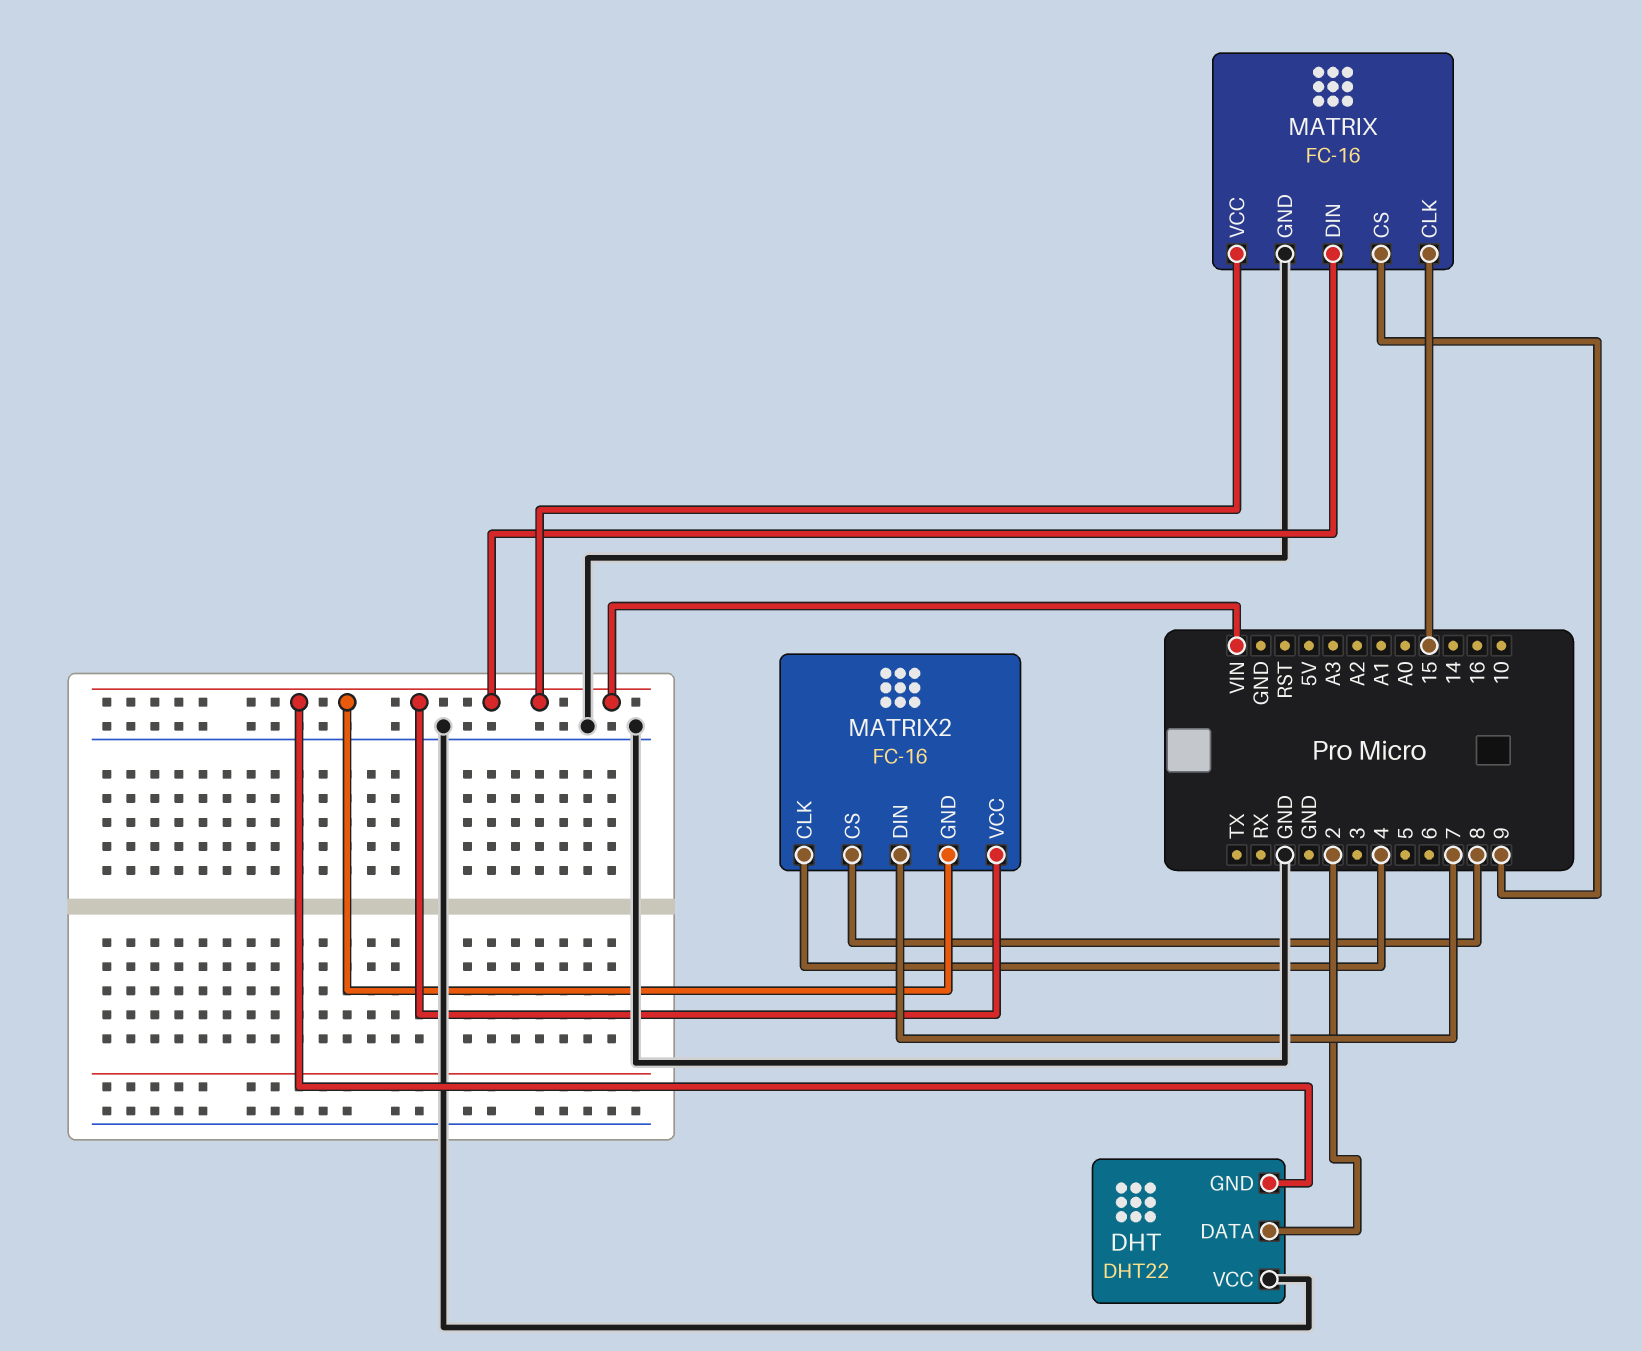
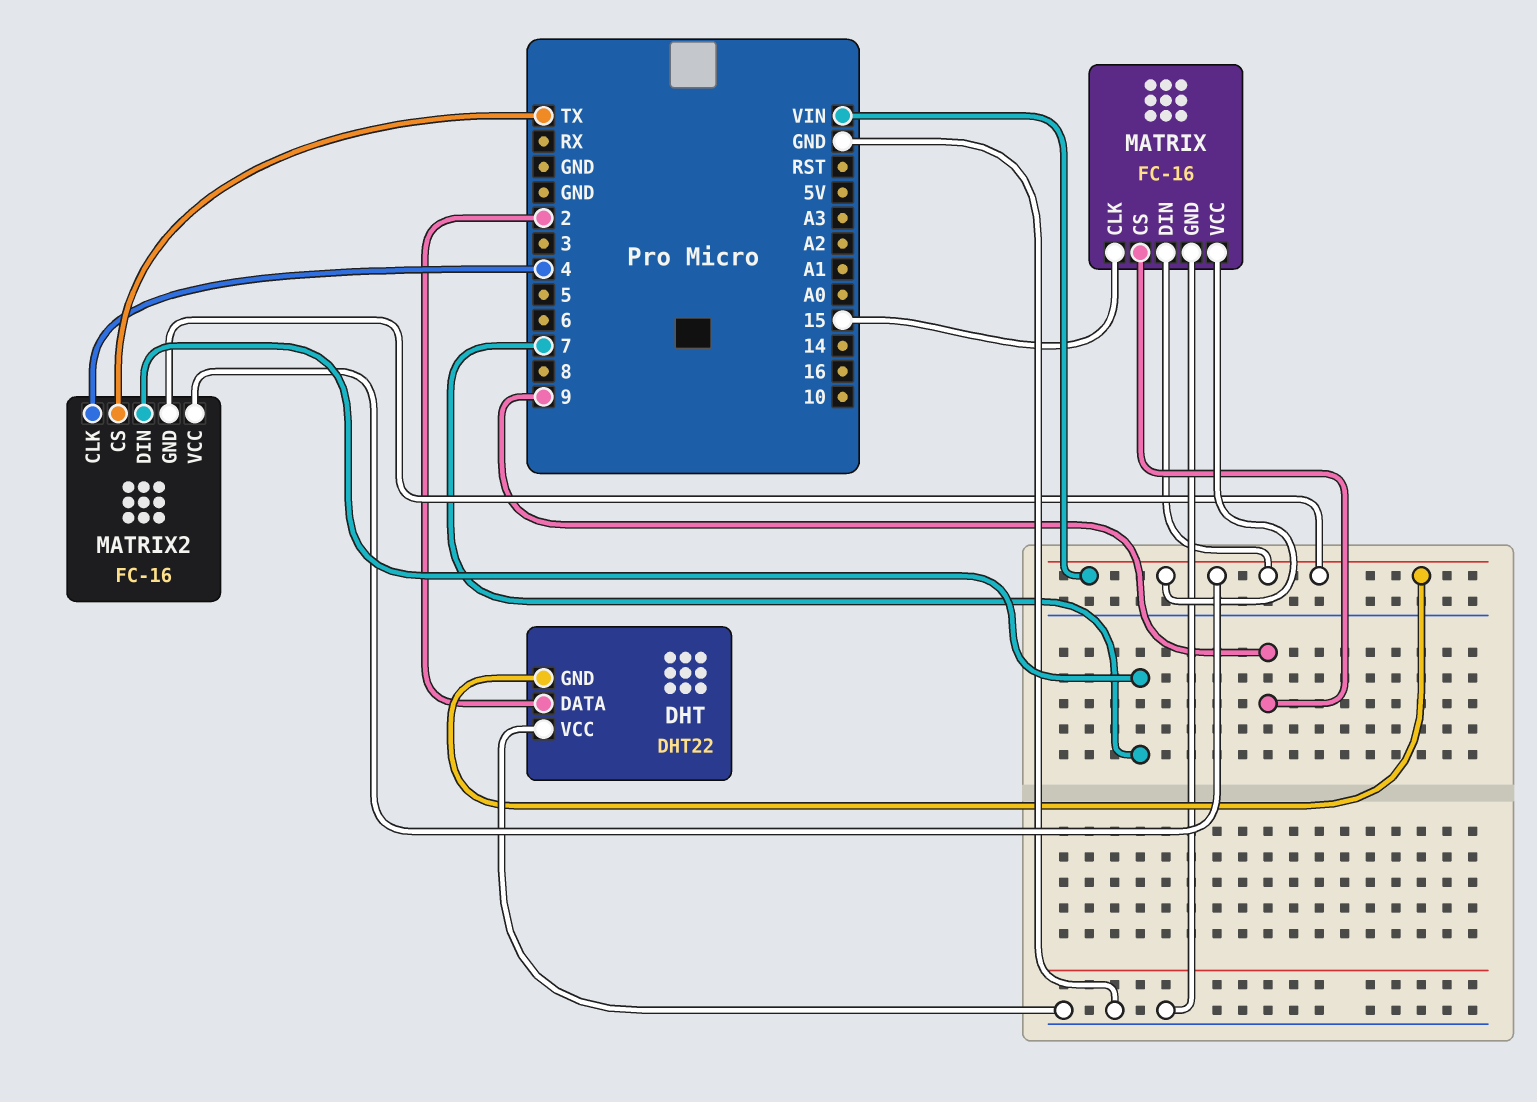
MATRIX2 pin CS: 8 -> TX

